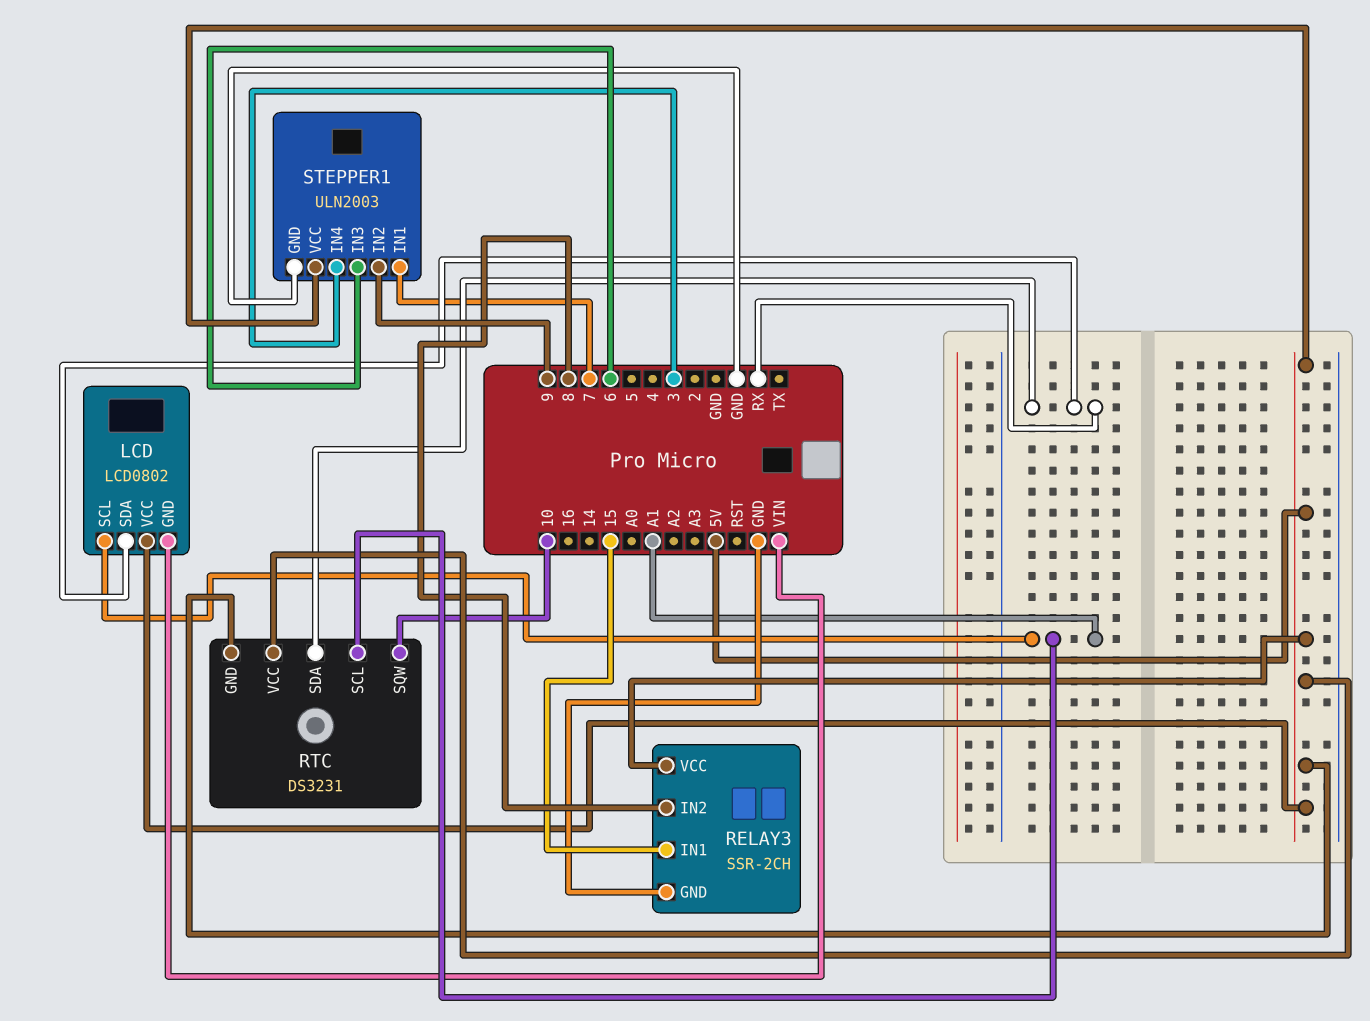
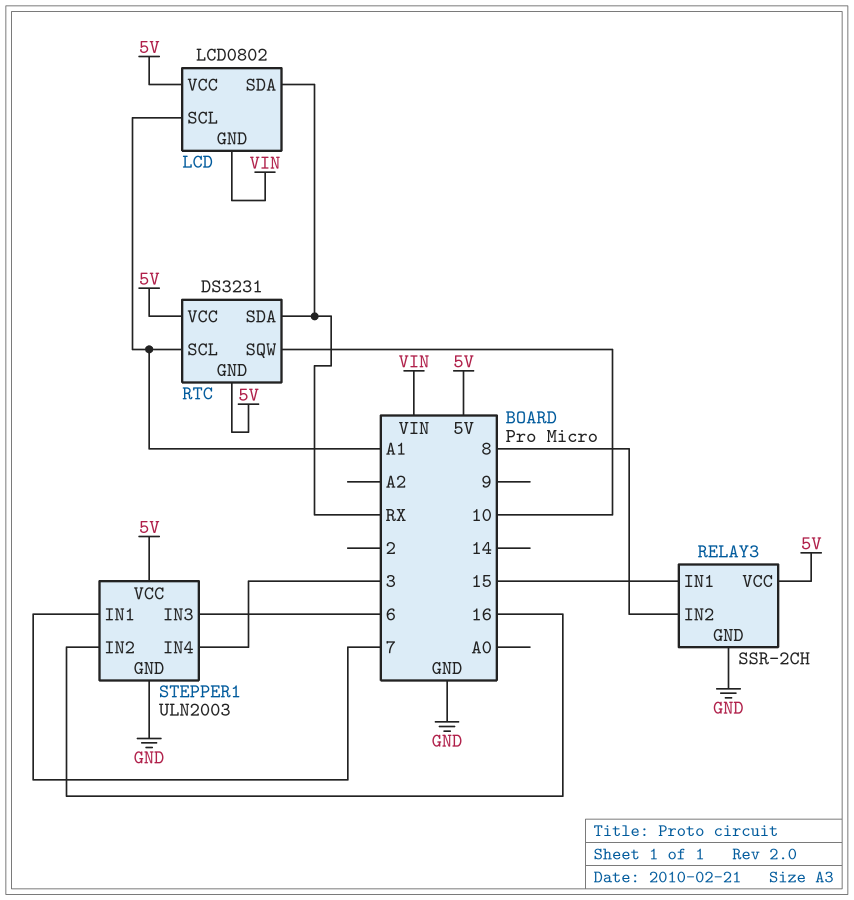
STEPPER1 pin IN2: 9 -> 16

